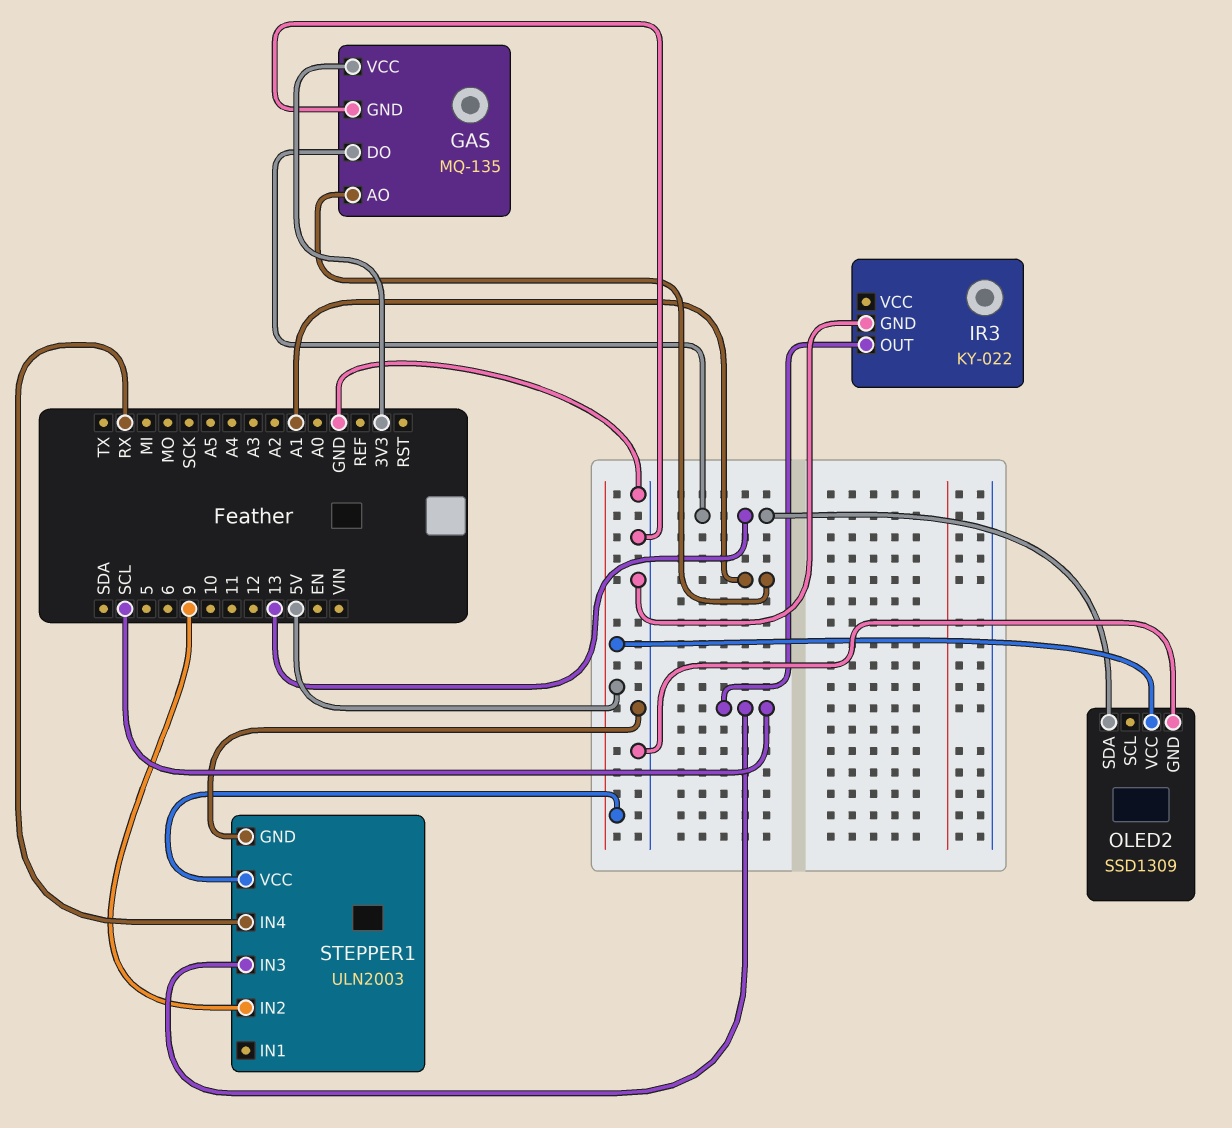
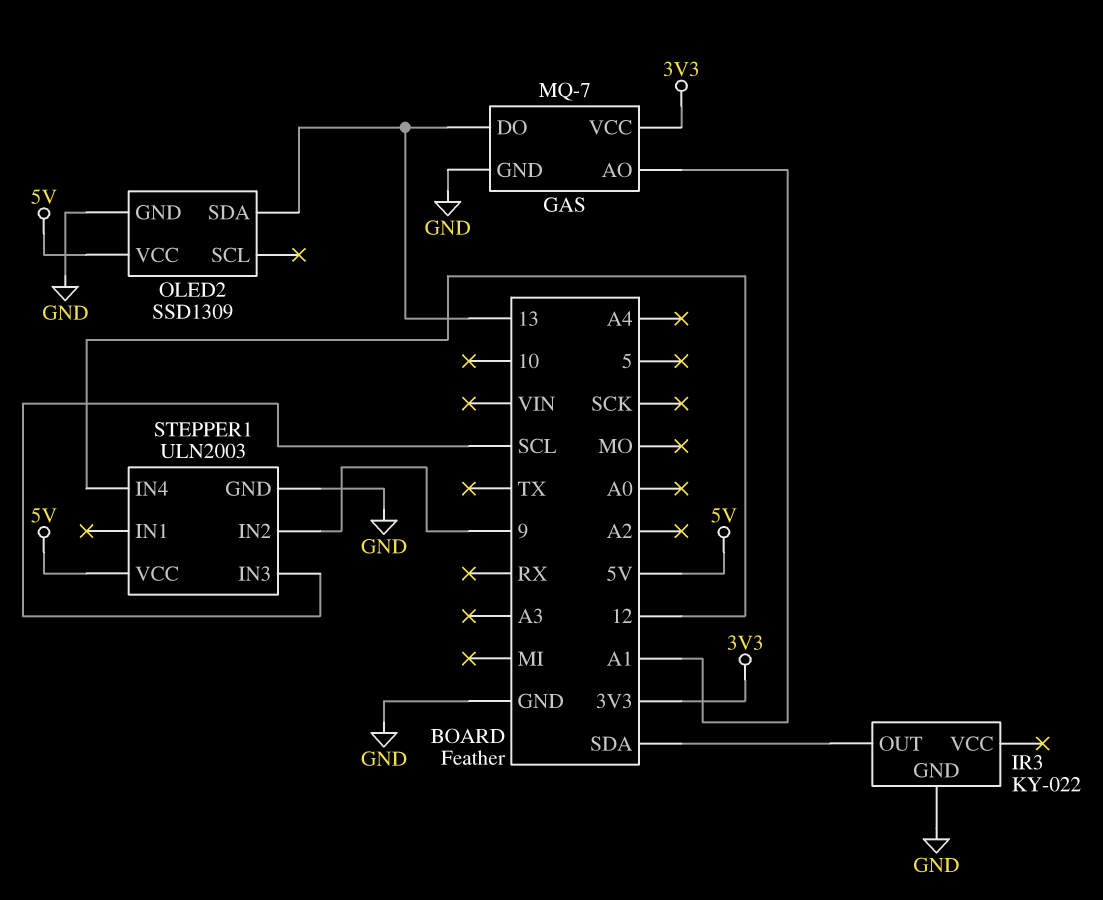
GAS: MQ-135 -> MQ-7
IR3 pin OUT: SCL -> SDA
STEPPER1 pin IN4: RX -> 12

